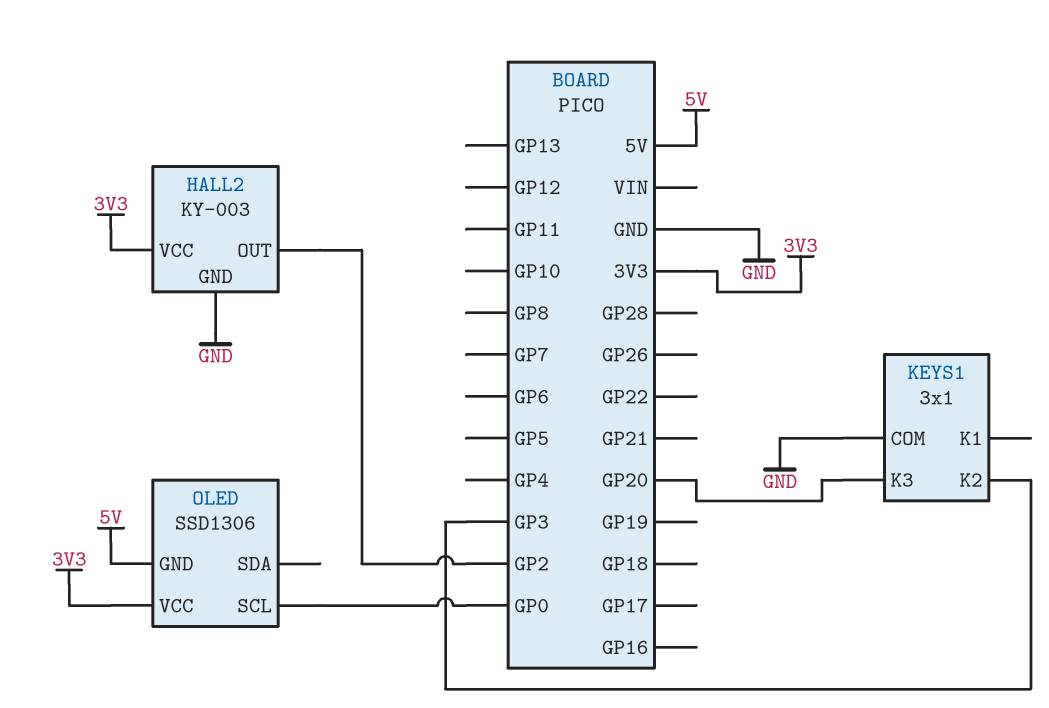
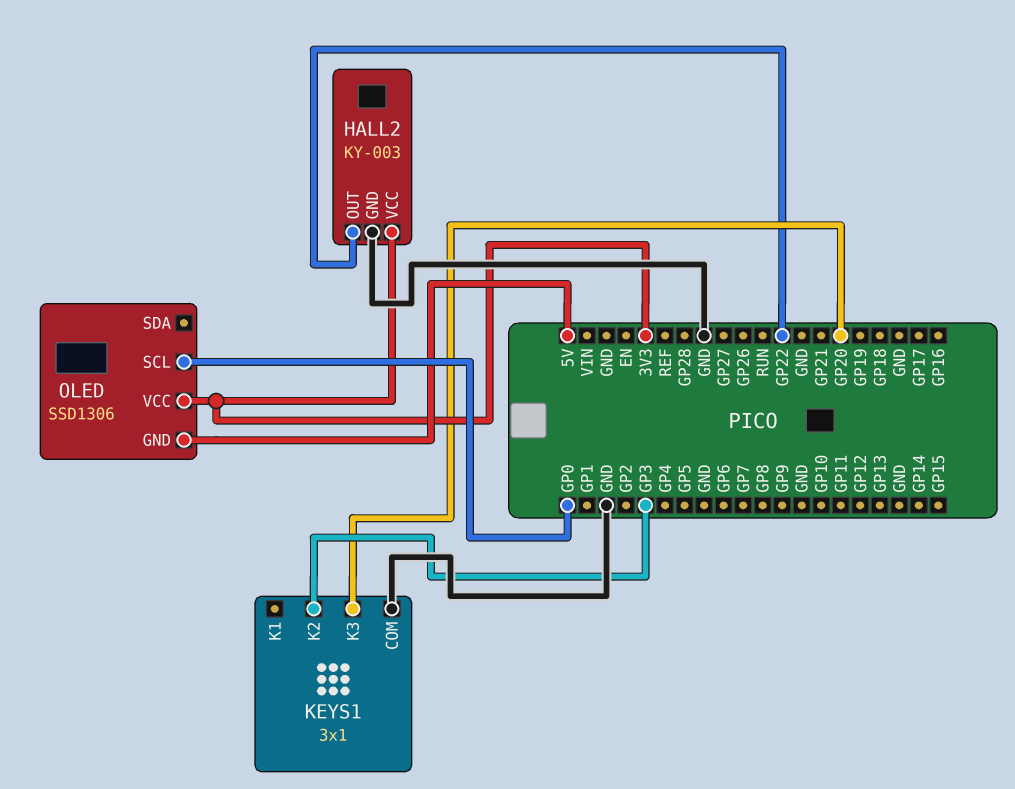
HALL2 pin OUT: GP2 -> GP22

